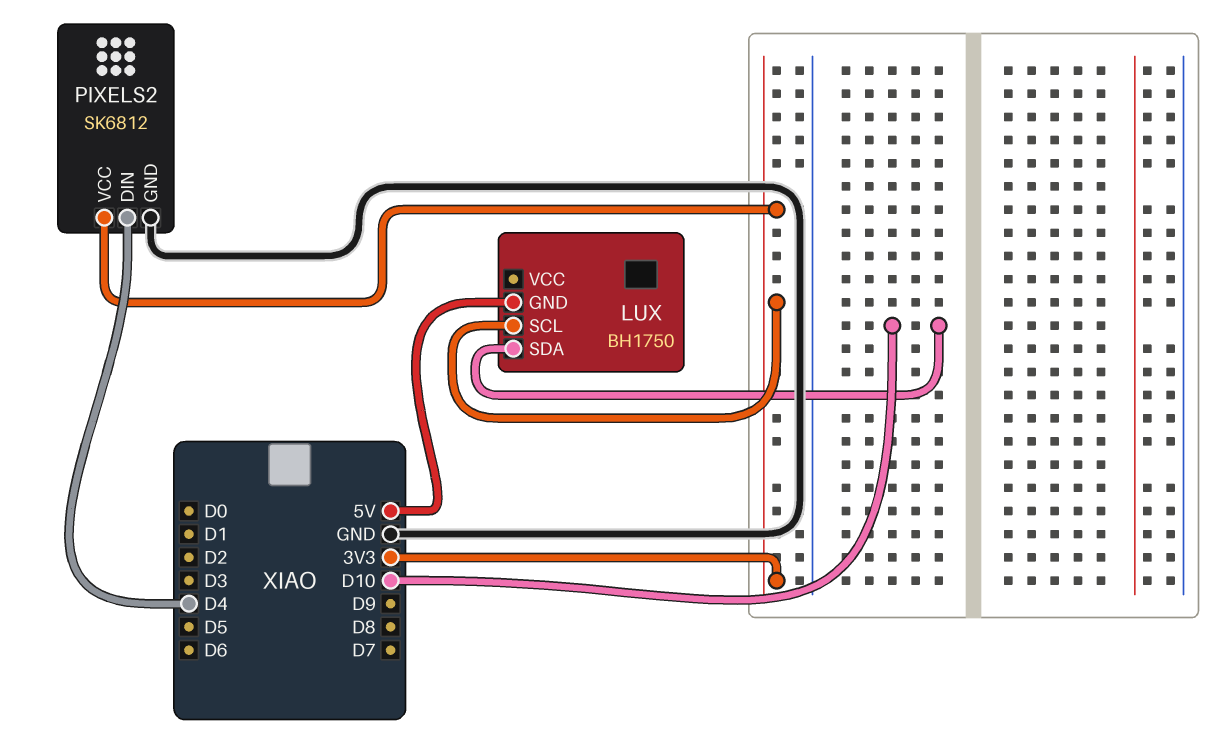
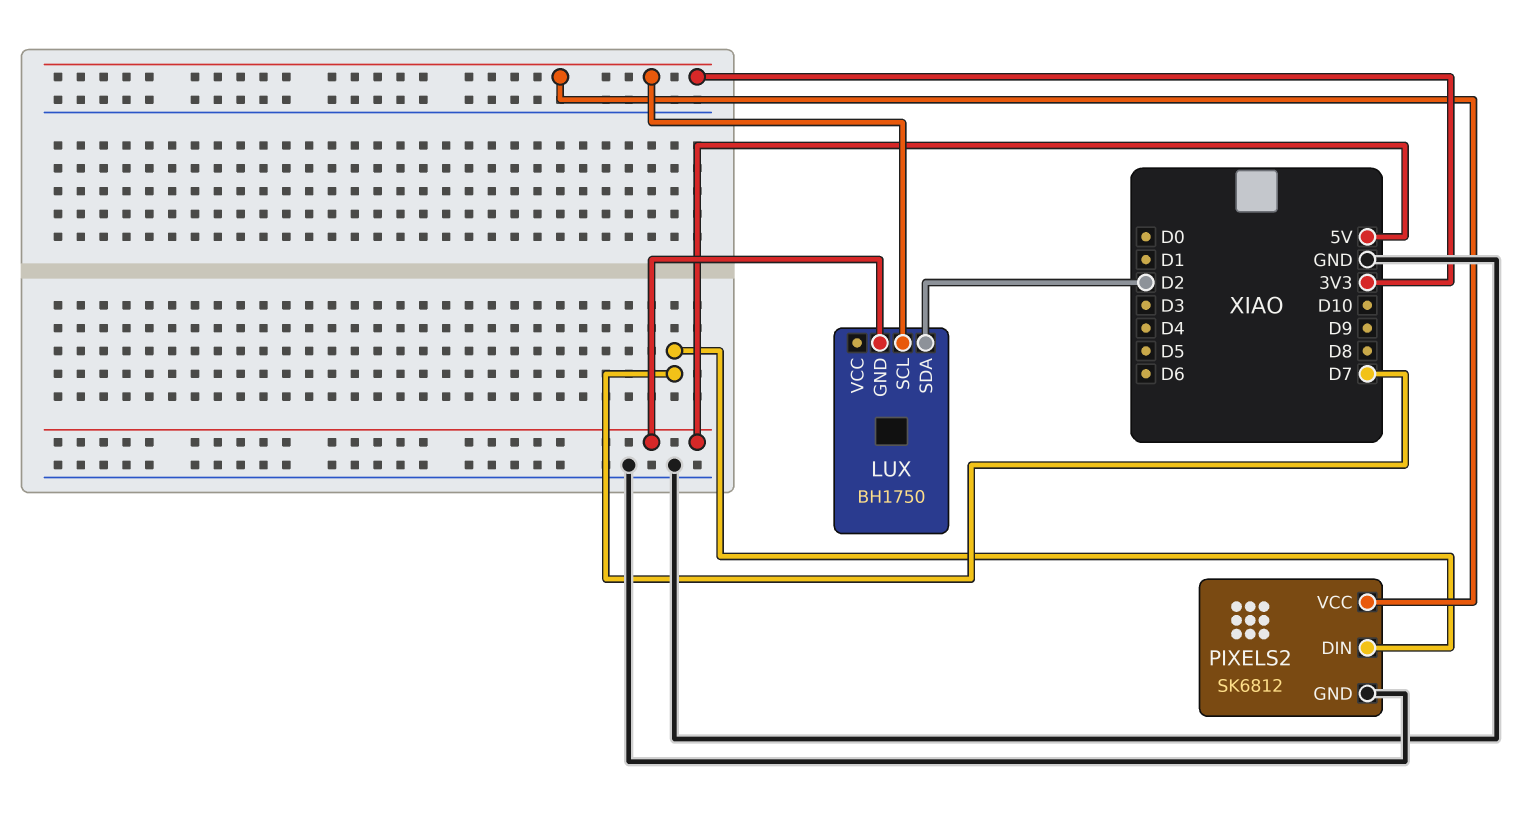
LUX pin SDA: D10 -> D2
PIXELS2 pin DIN: D4 -> D7

